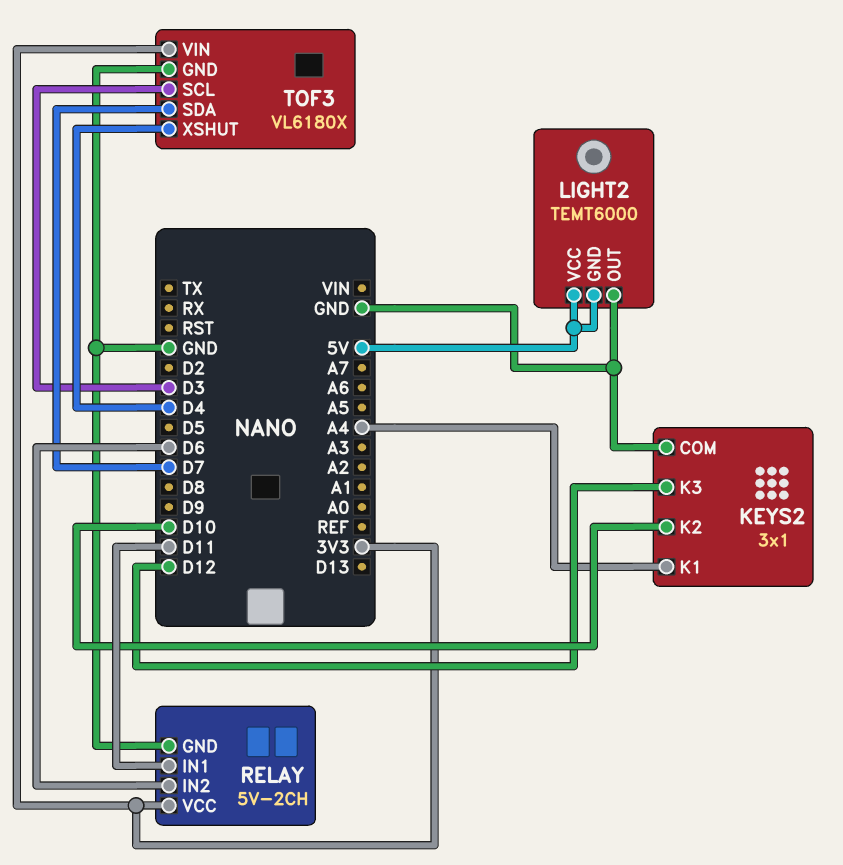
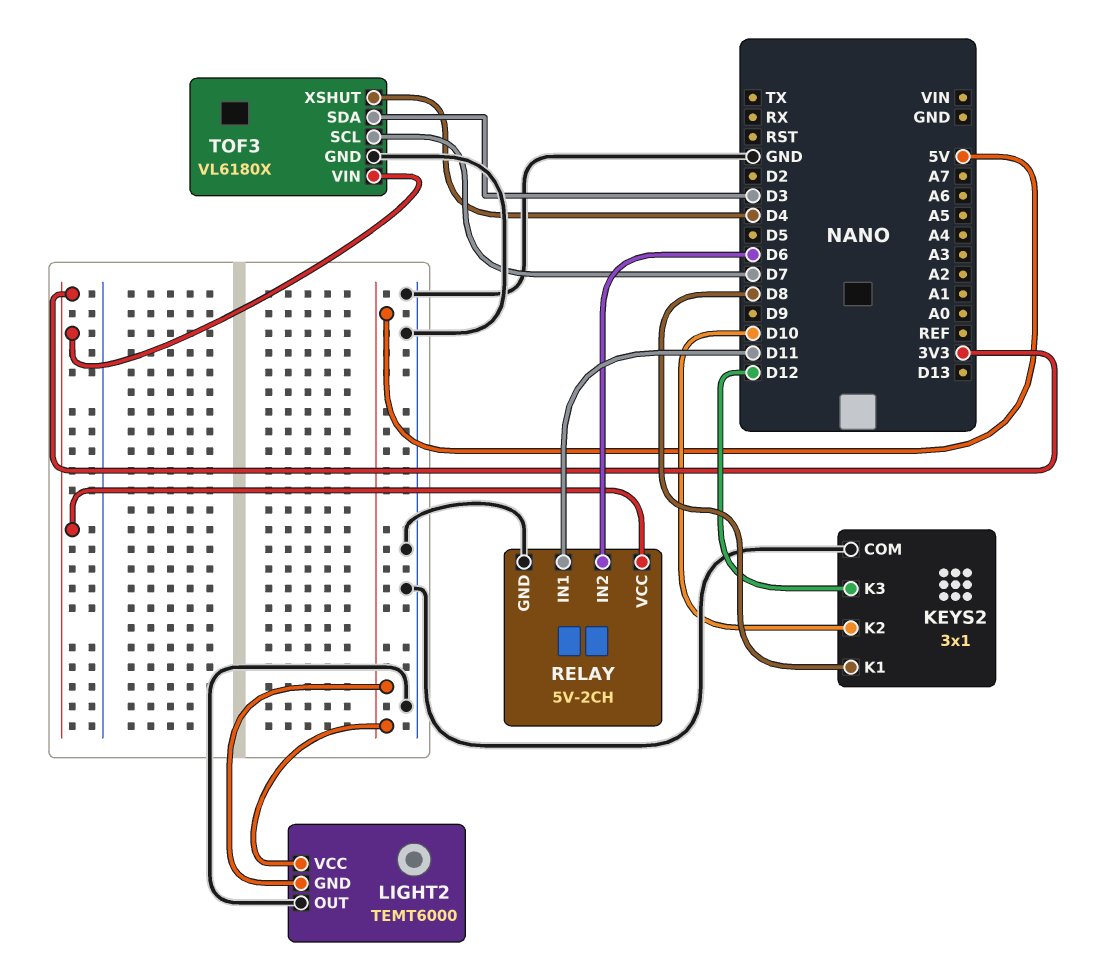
KEYS2 pin K1: A4 -> D8
TOF3 pin SCL: D3 -> D7
TOF3 pin SDA: D7 -> D3

